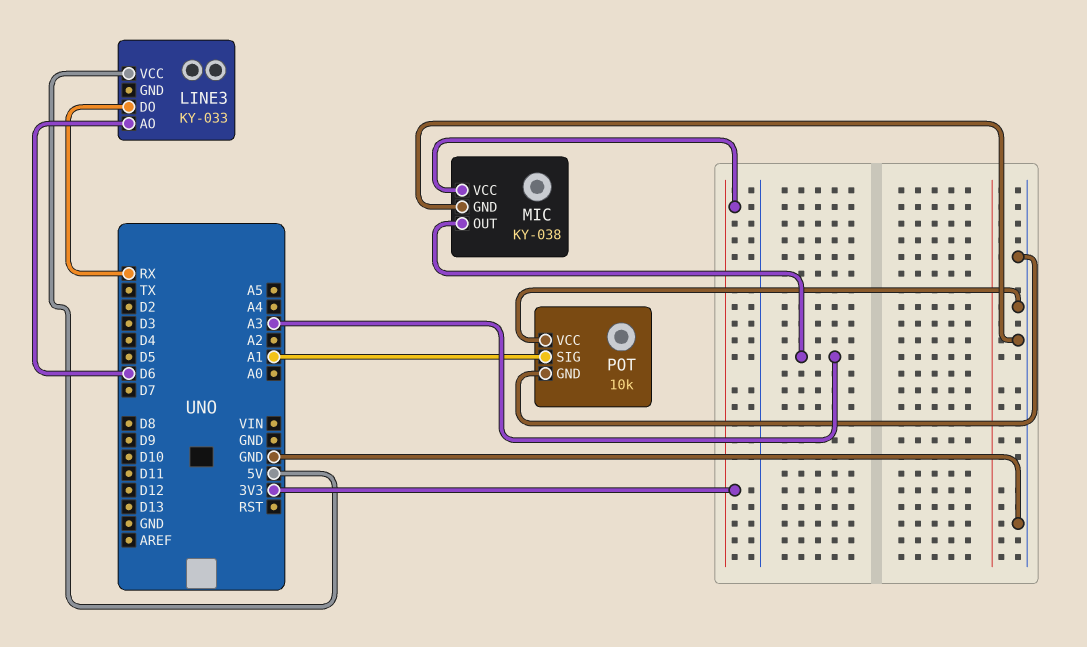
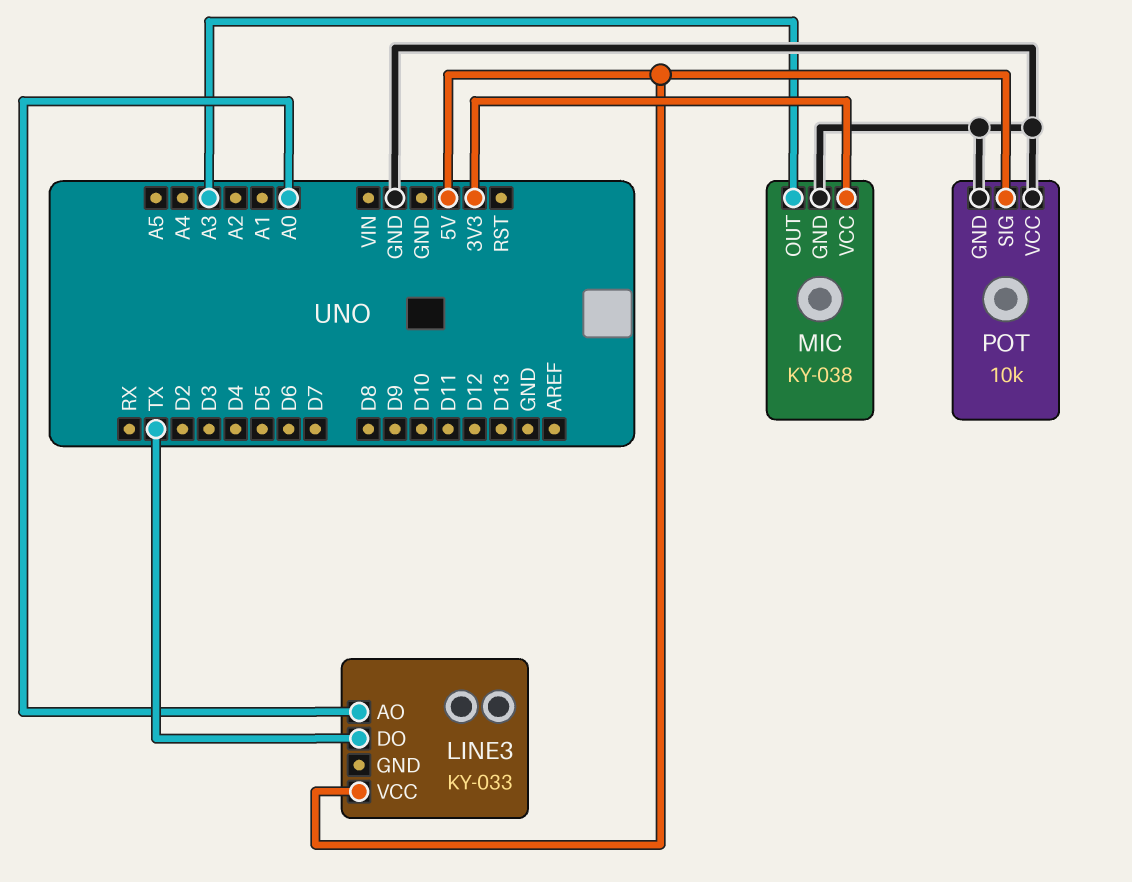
LINE3 pin AO: D6 -> A0
LINE3 pin DO: RX -> TX
POT pin SIG: A1 -> 5V

